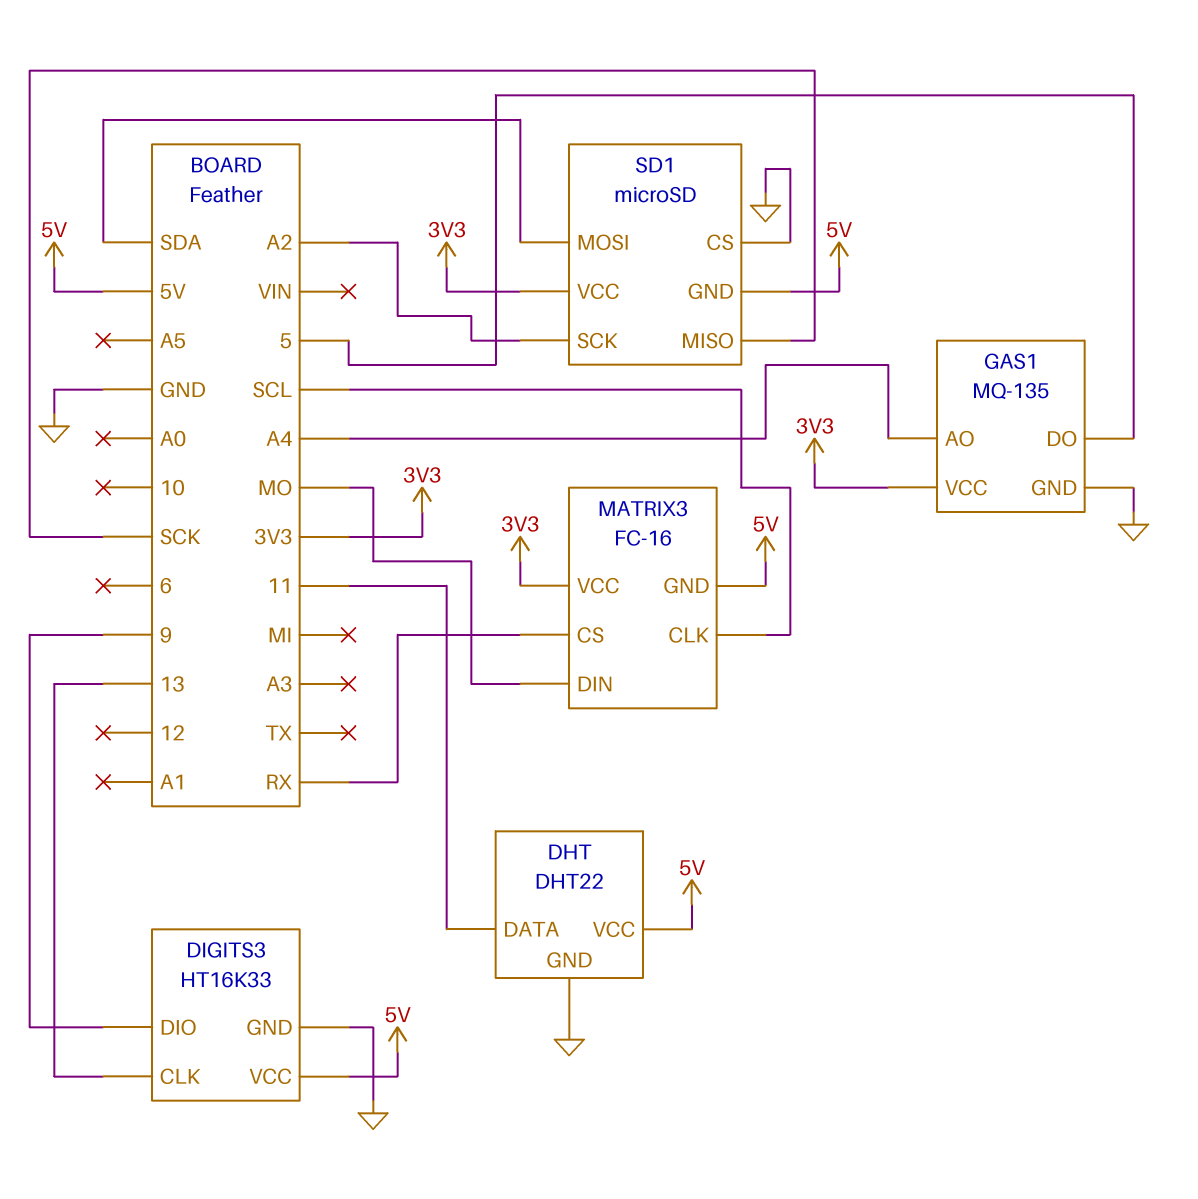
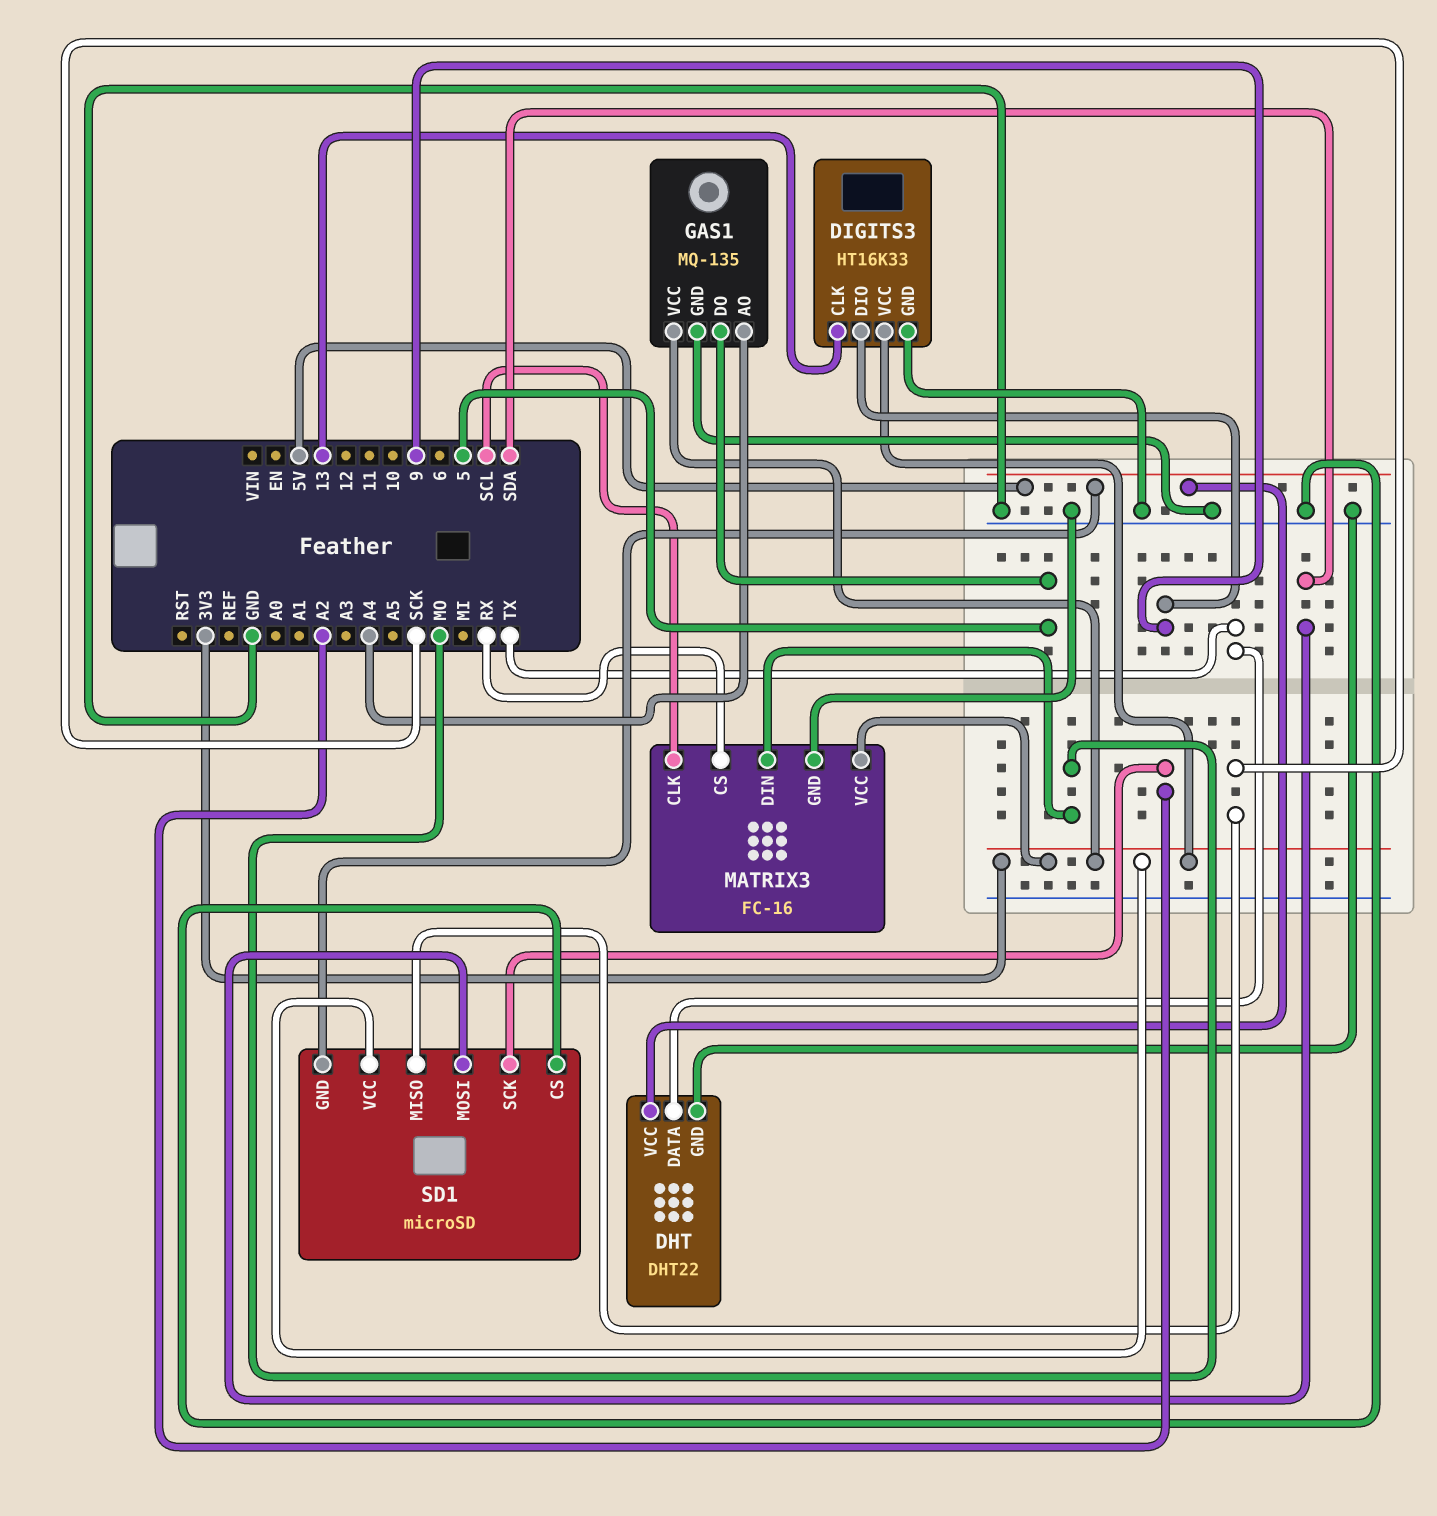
DHT pin DATA: 11 -> TX
DIGITS3 pin VCC: 5V -> 3V3
MATRIX3 pin GND: 5V -> GND

